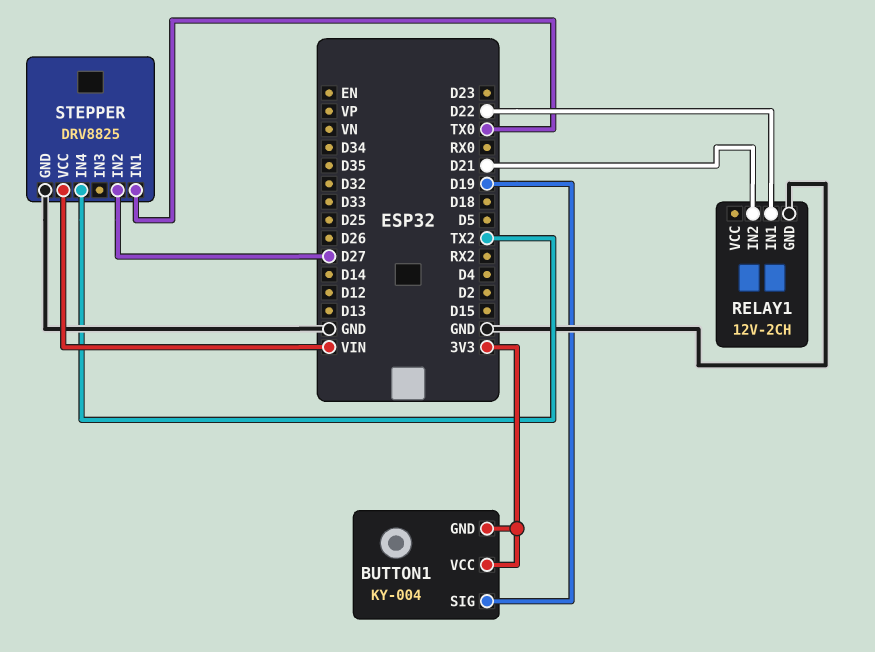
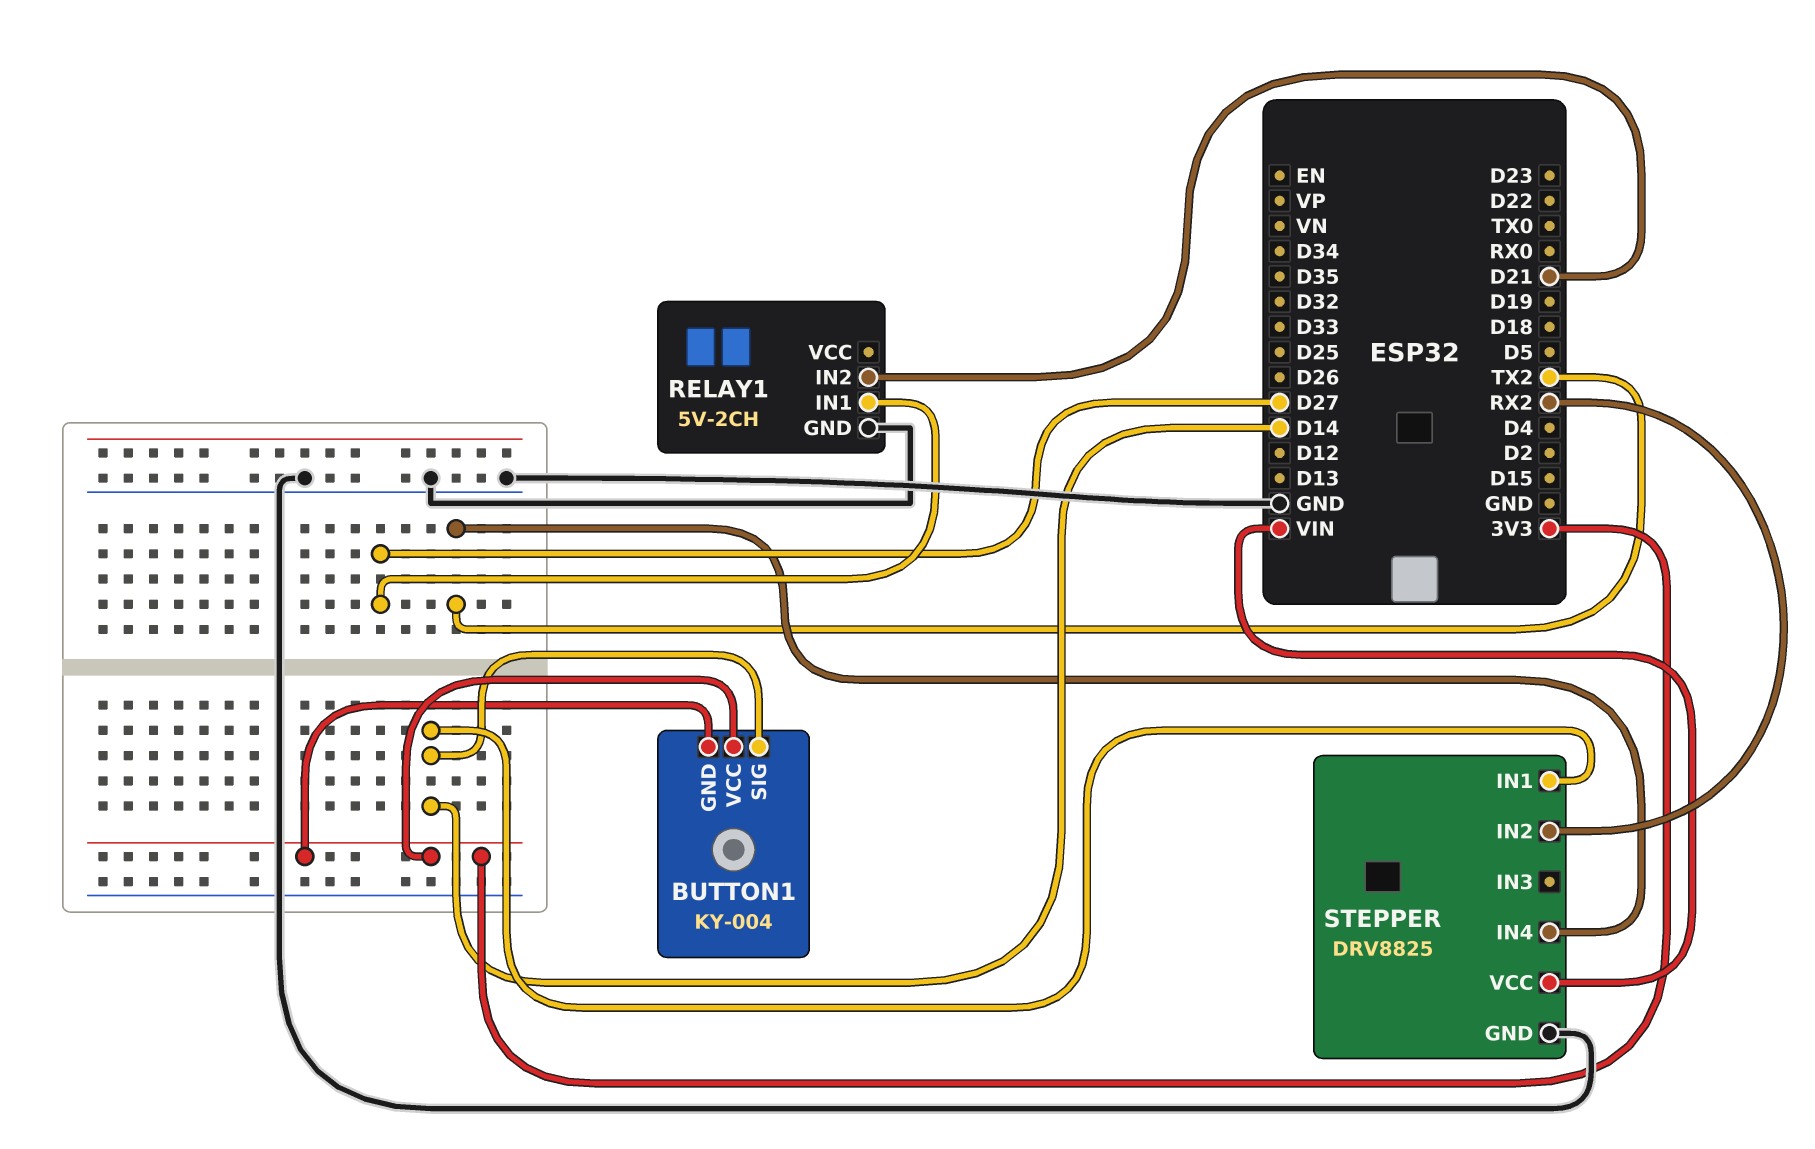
BUTTON1 pin SIG: D19 -> D14
RELAY1: 12V-2CH -> 5V-2CH
RELAY1 pin IN1: D22 -> D27
STEPPER pin IN1: TX0 -> D14
STEPPER pin IN2: D27 -> RX2

